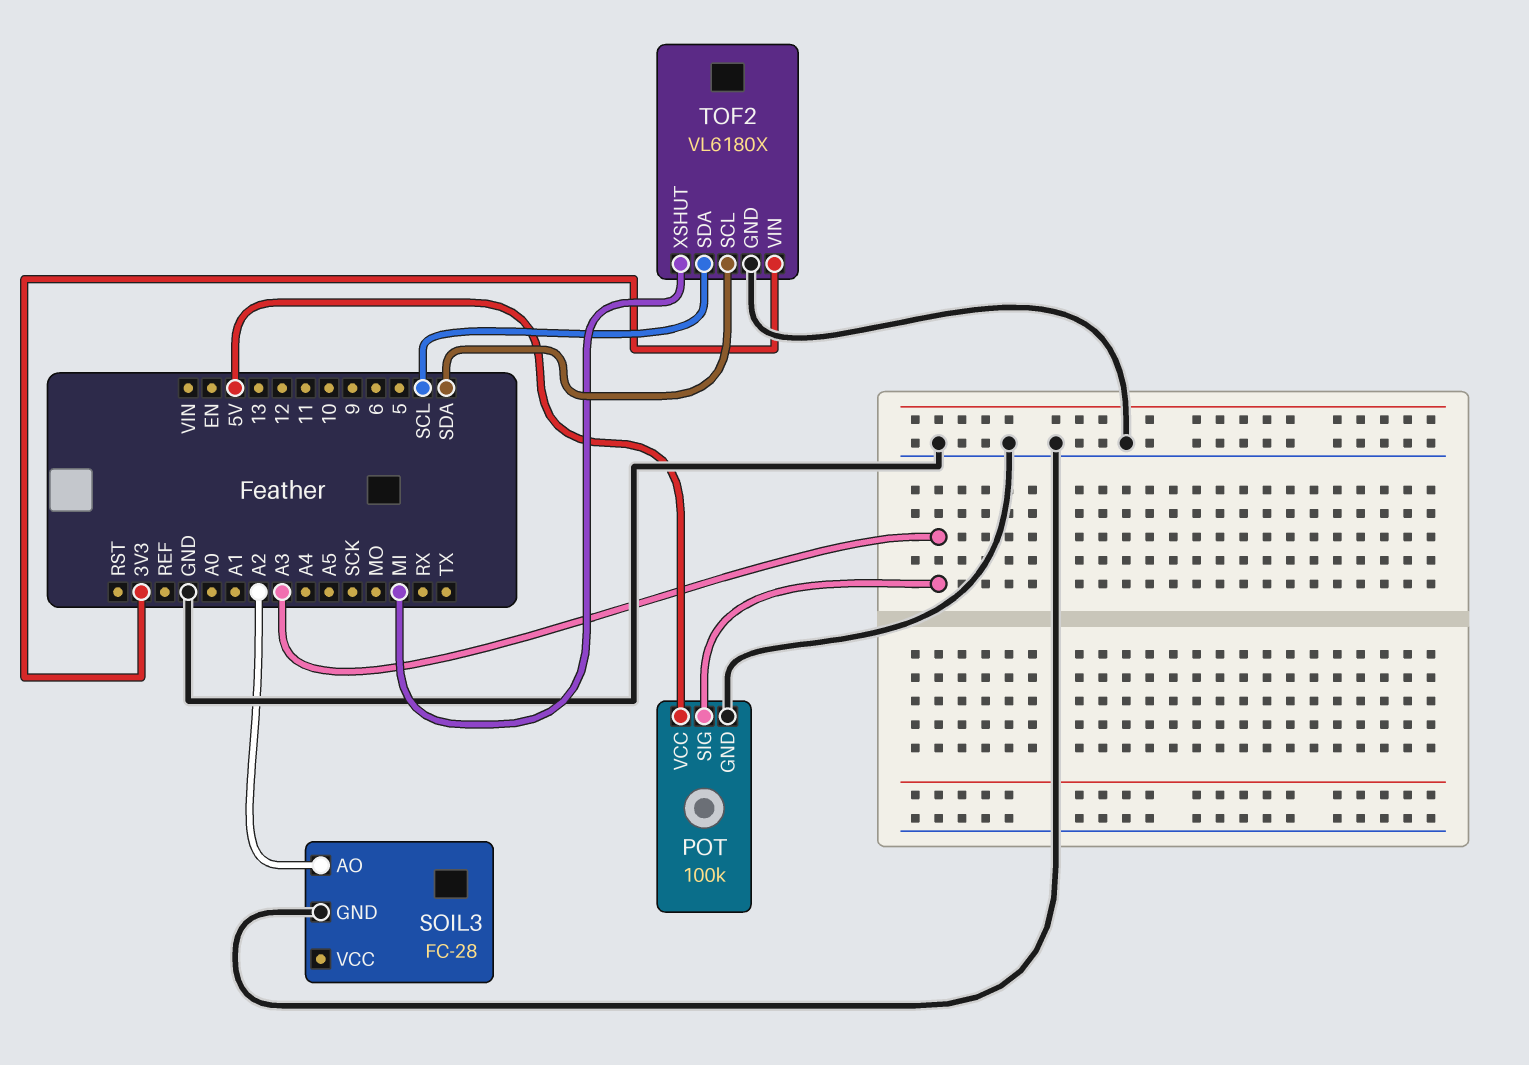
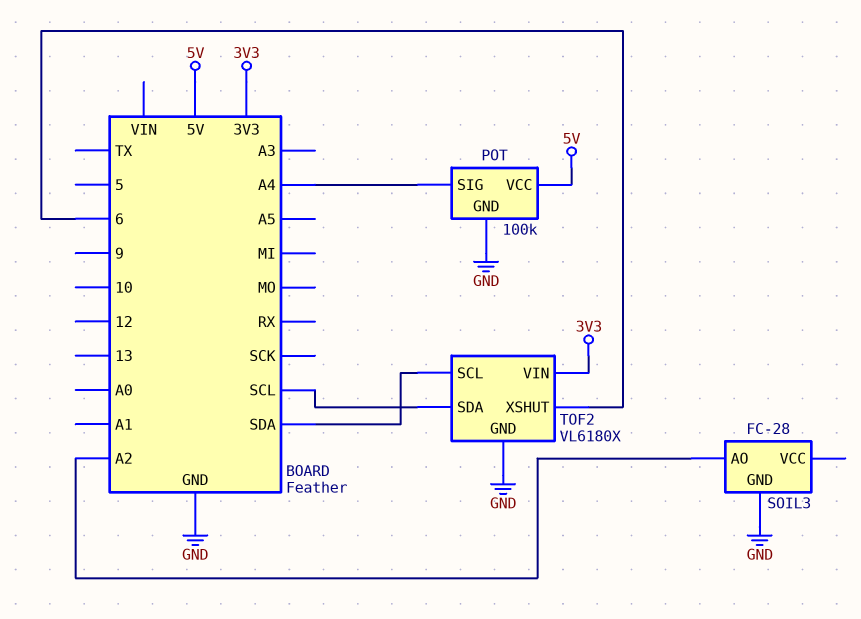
POT pin SIG: A3 -> A4
TOF2 pin XSHUT: MI -> 6

